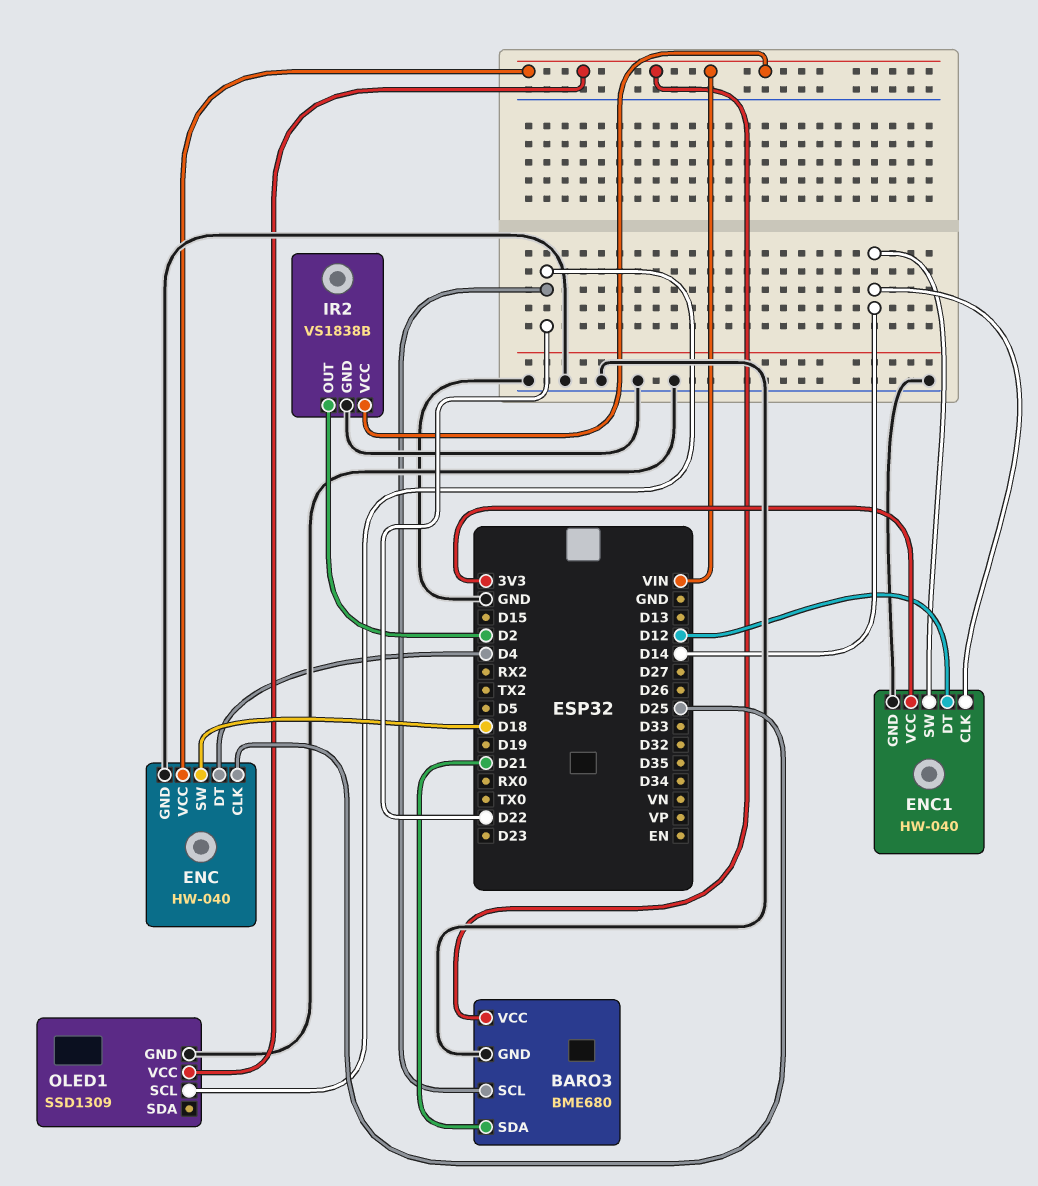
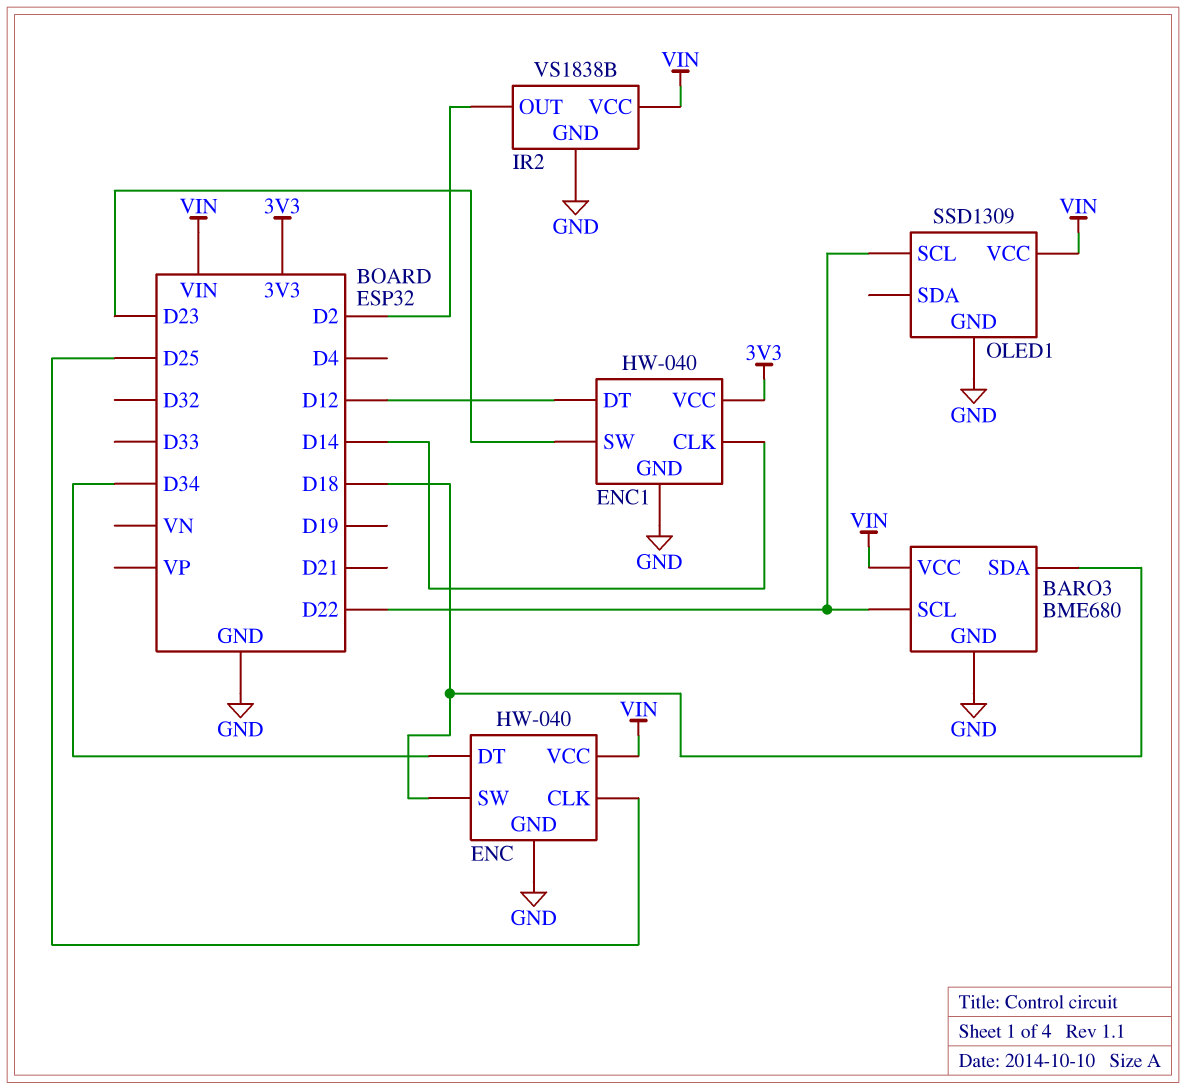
BARO3 pin SDA: D21 -> D18
ENC pin DT: D4 -> D34
ENC1 pin SW: D14 -> D23

